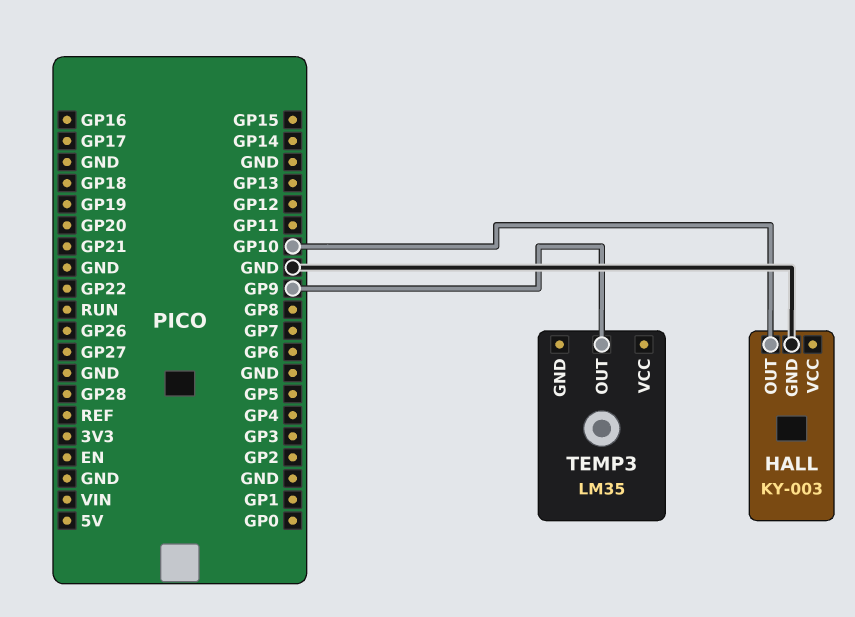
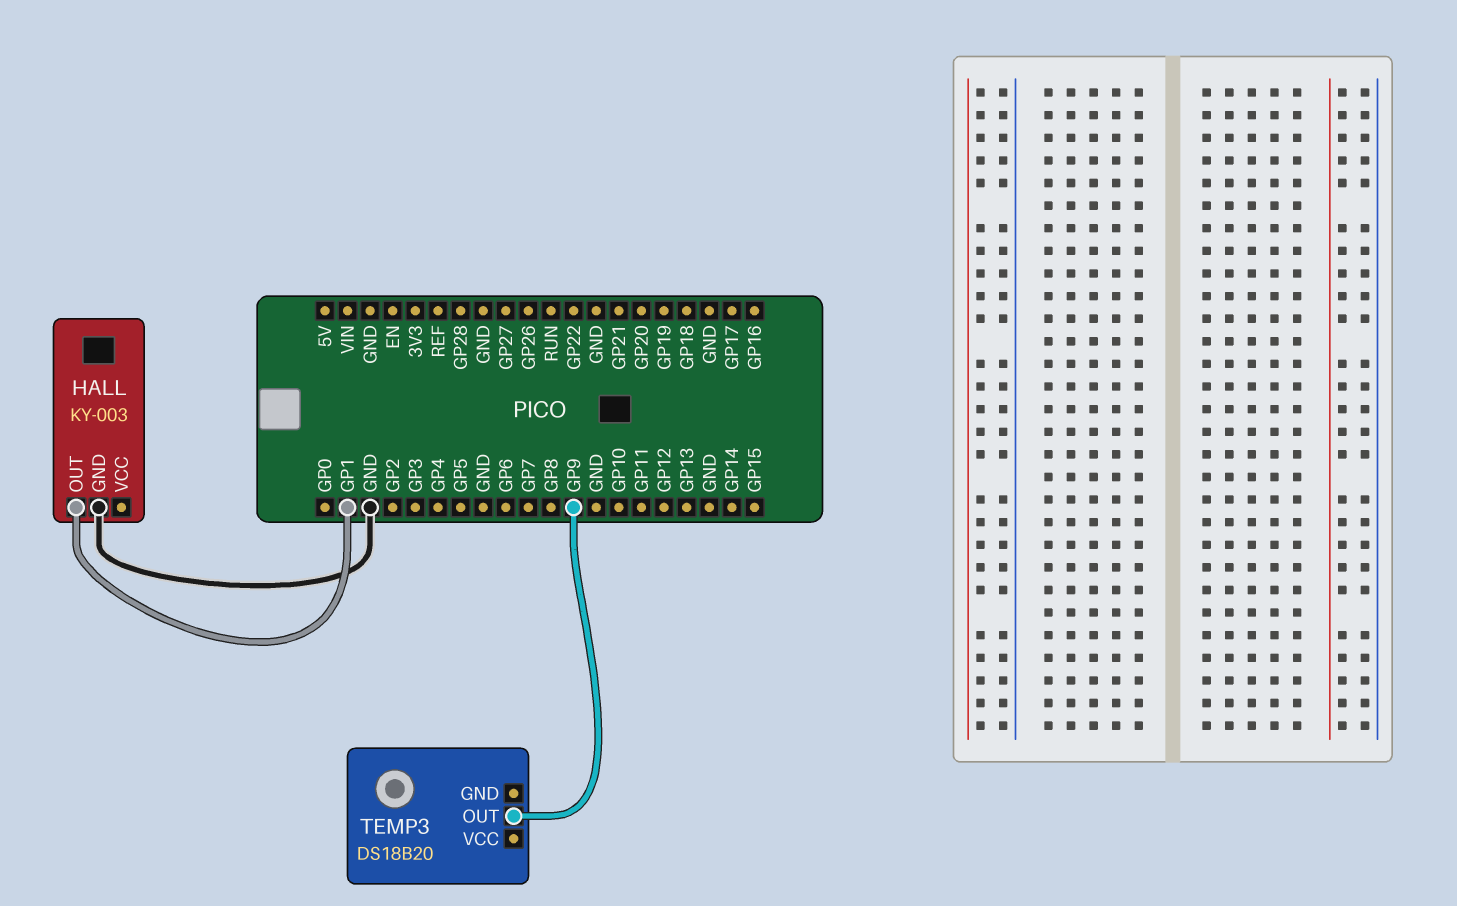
HALL pin OUT: GP10 -> GP1
TEMP3: LM35 -> DS18B20

